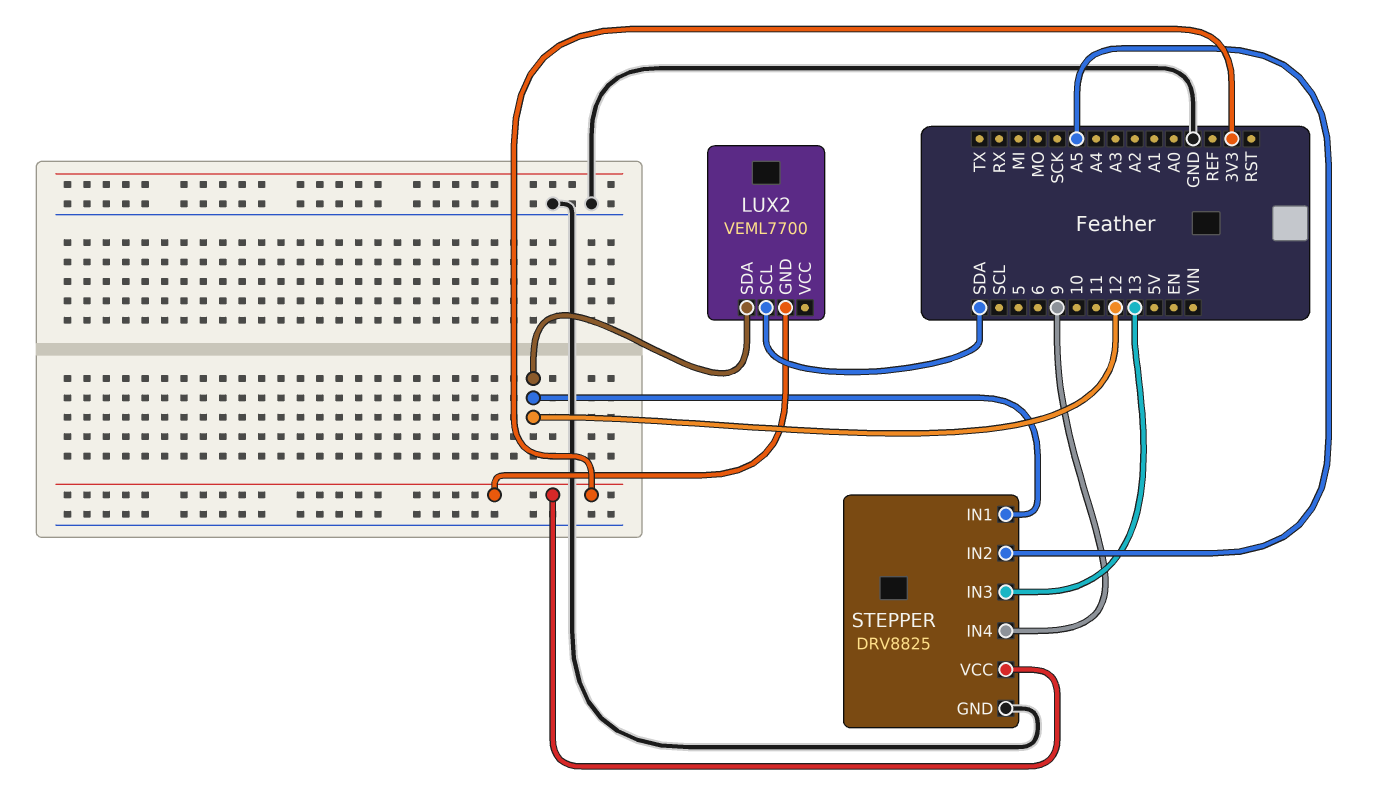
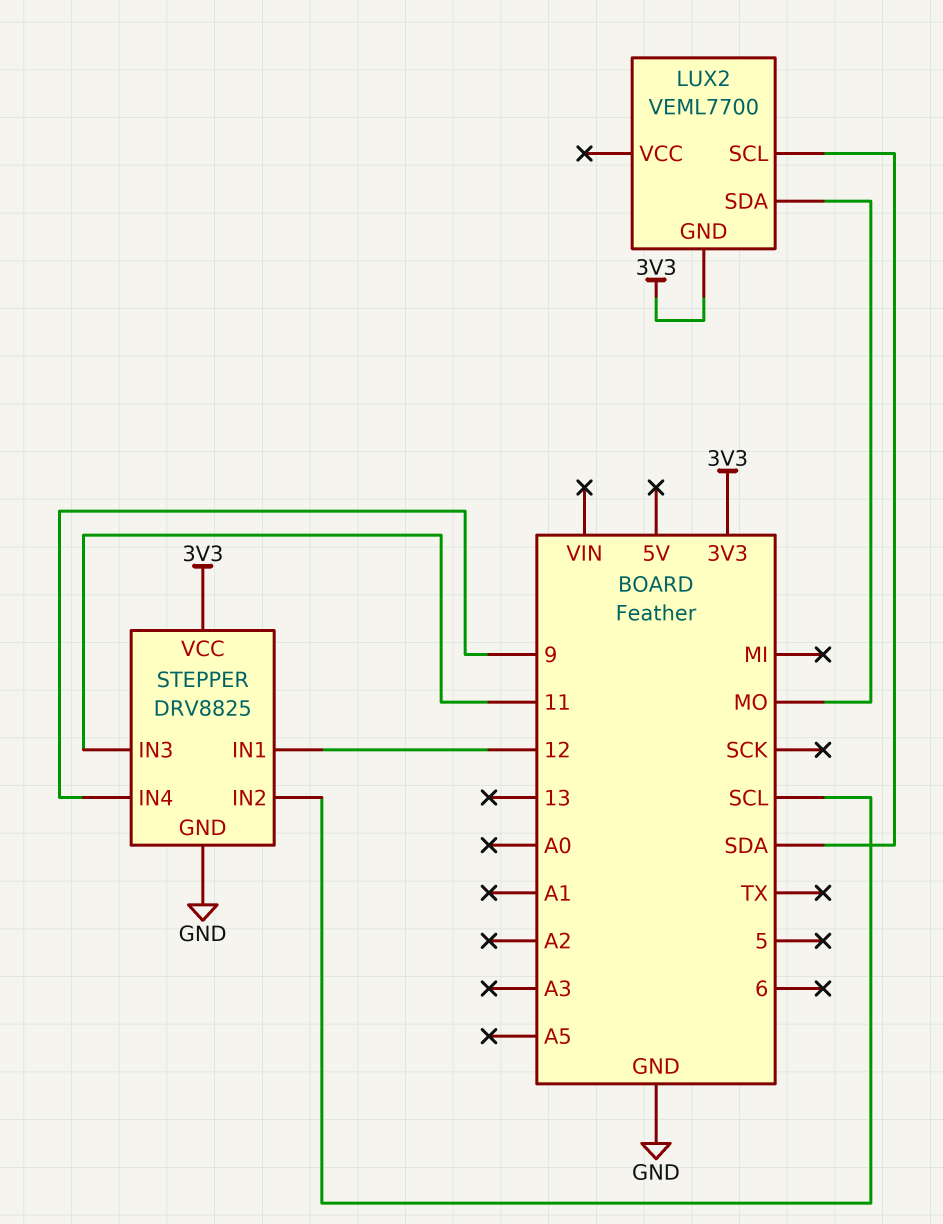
LUX2 pin SDA: 12 -> MO
STEPPER pin IN2: A5 -> SCL
STEPPER pin IN3: 13 -> 11

